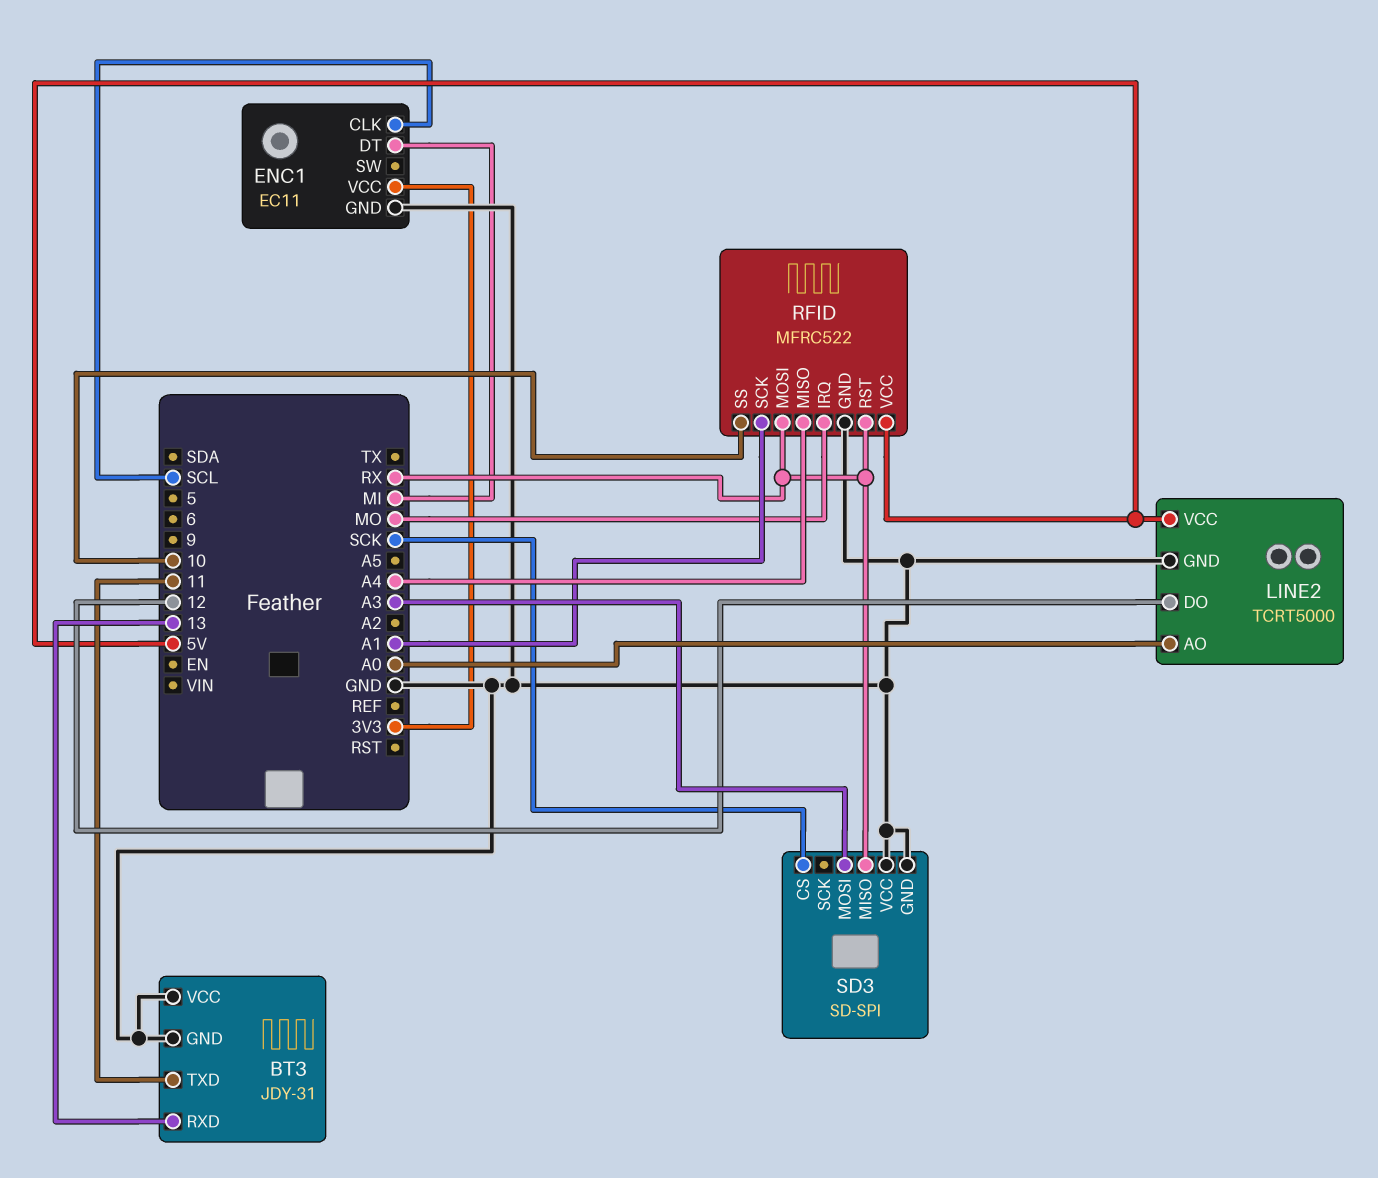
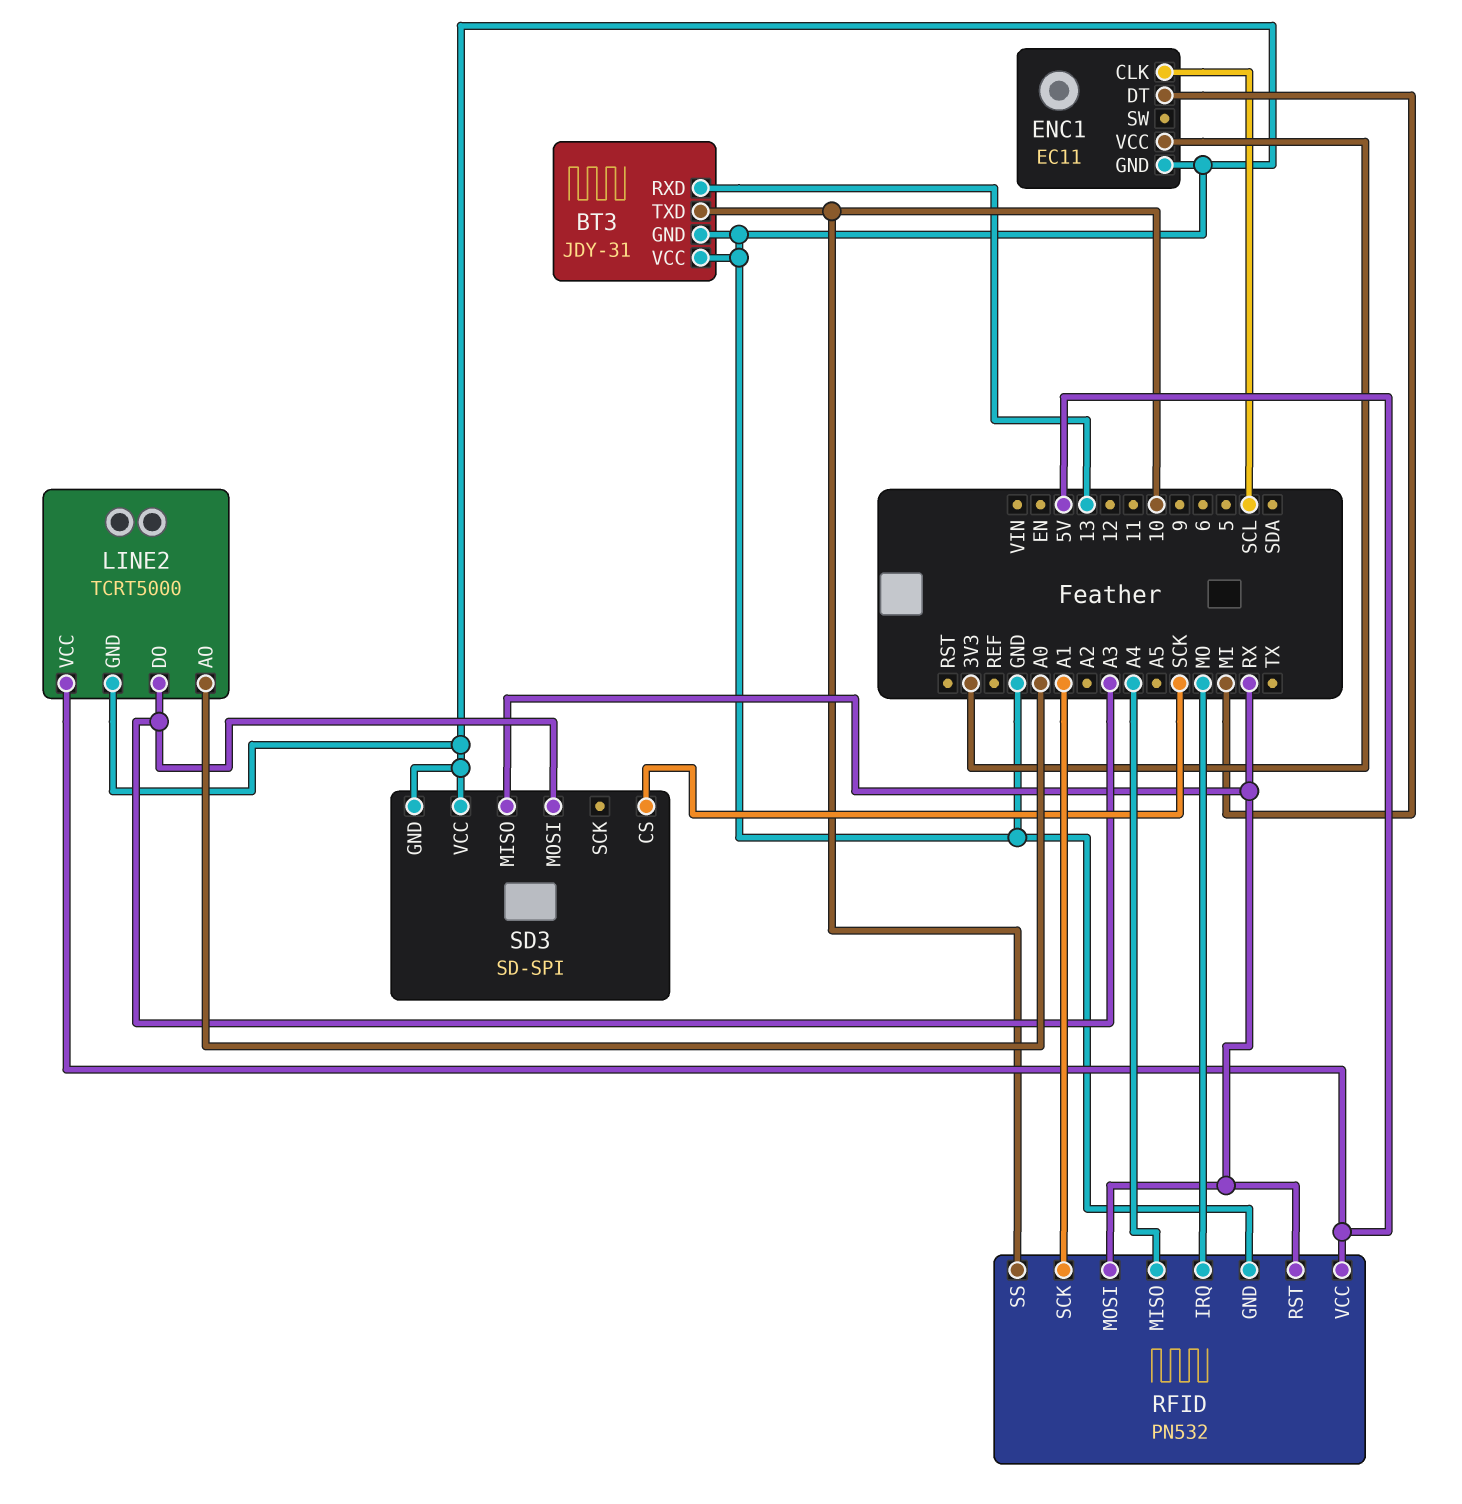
BT3 pin TXD: 11 -> 10
LINE2 pin DO: 12 -> A3
RFID: MFRC522 -> PN532

